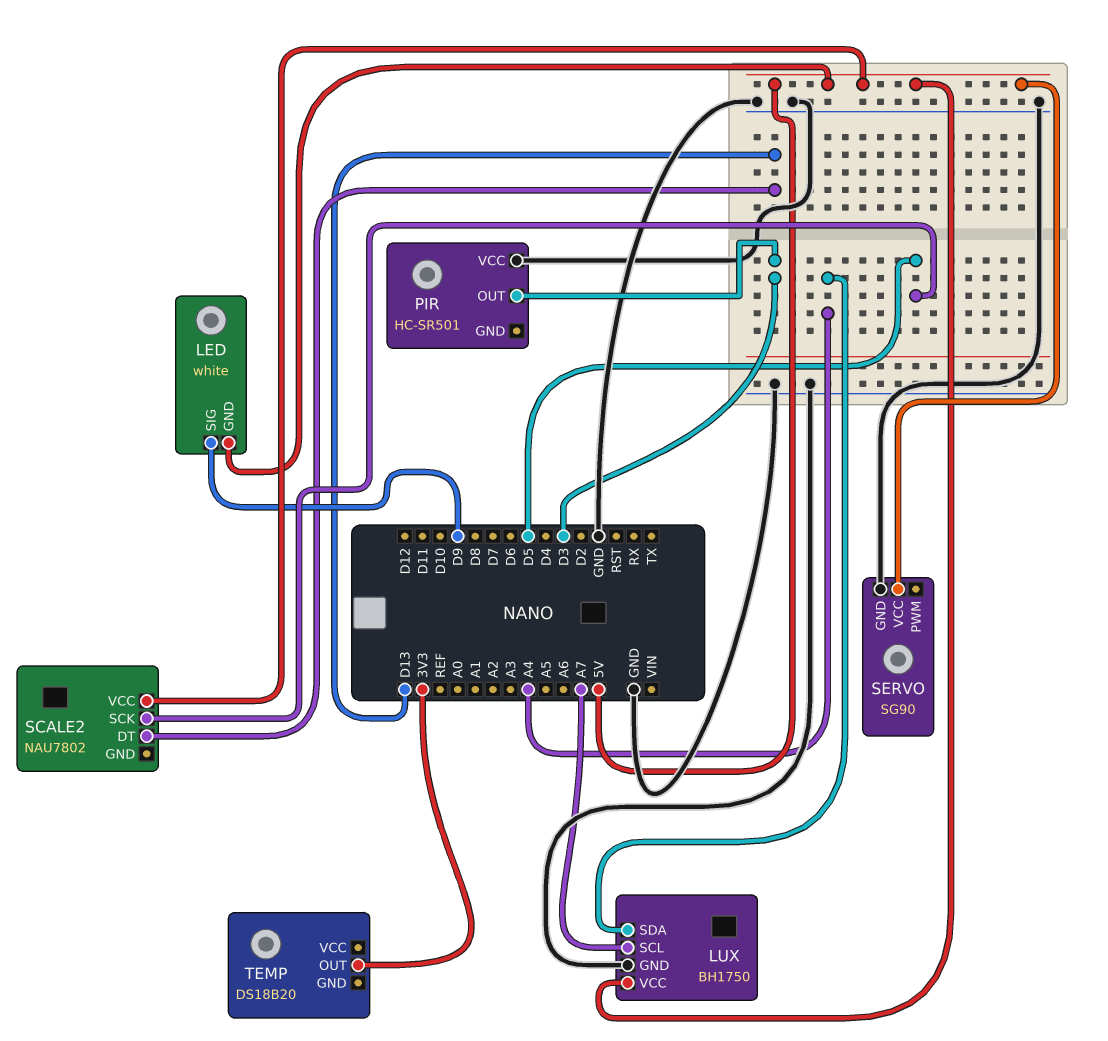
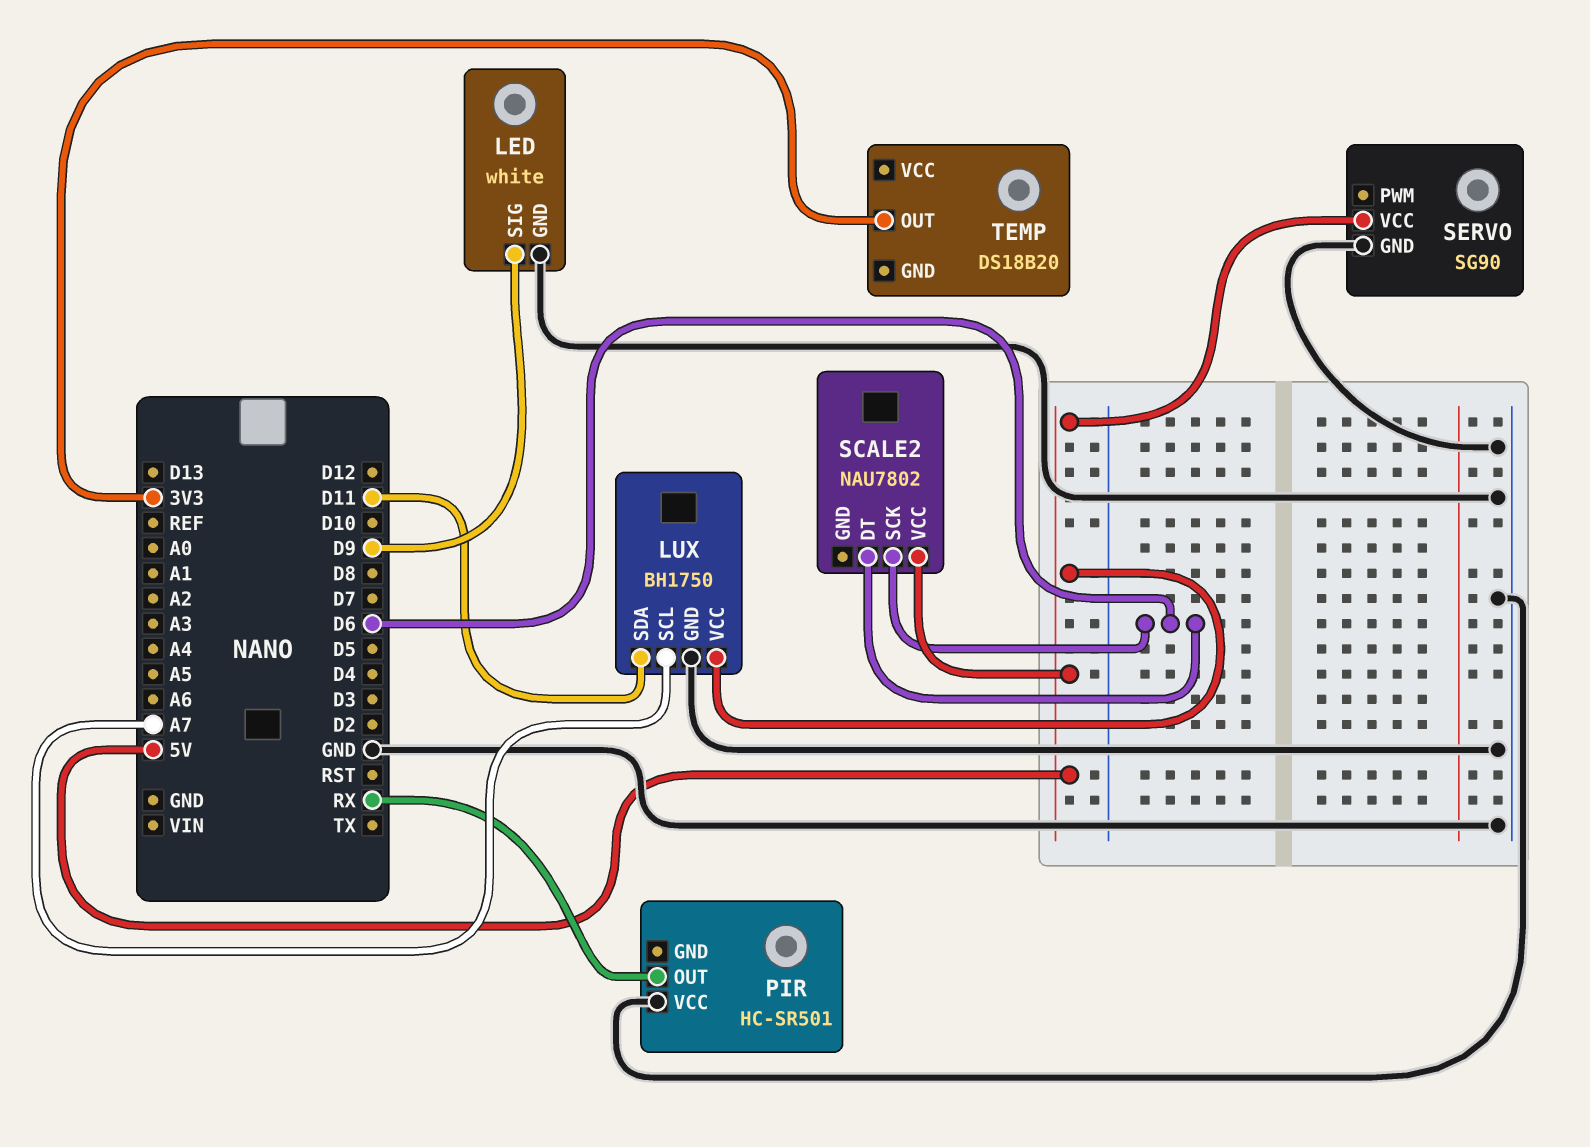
LED pin GND: 5V -> GND
LUX pin SDA: A4 -> D11
PIR pin OUT: D3 -> RX
SCALE2 pin DT: D13 -> D6
SCALE2 pin SCK: D5 -> D6

